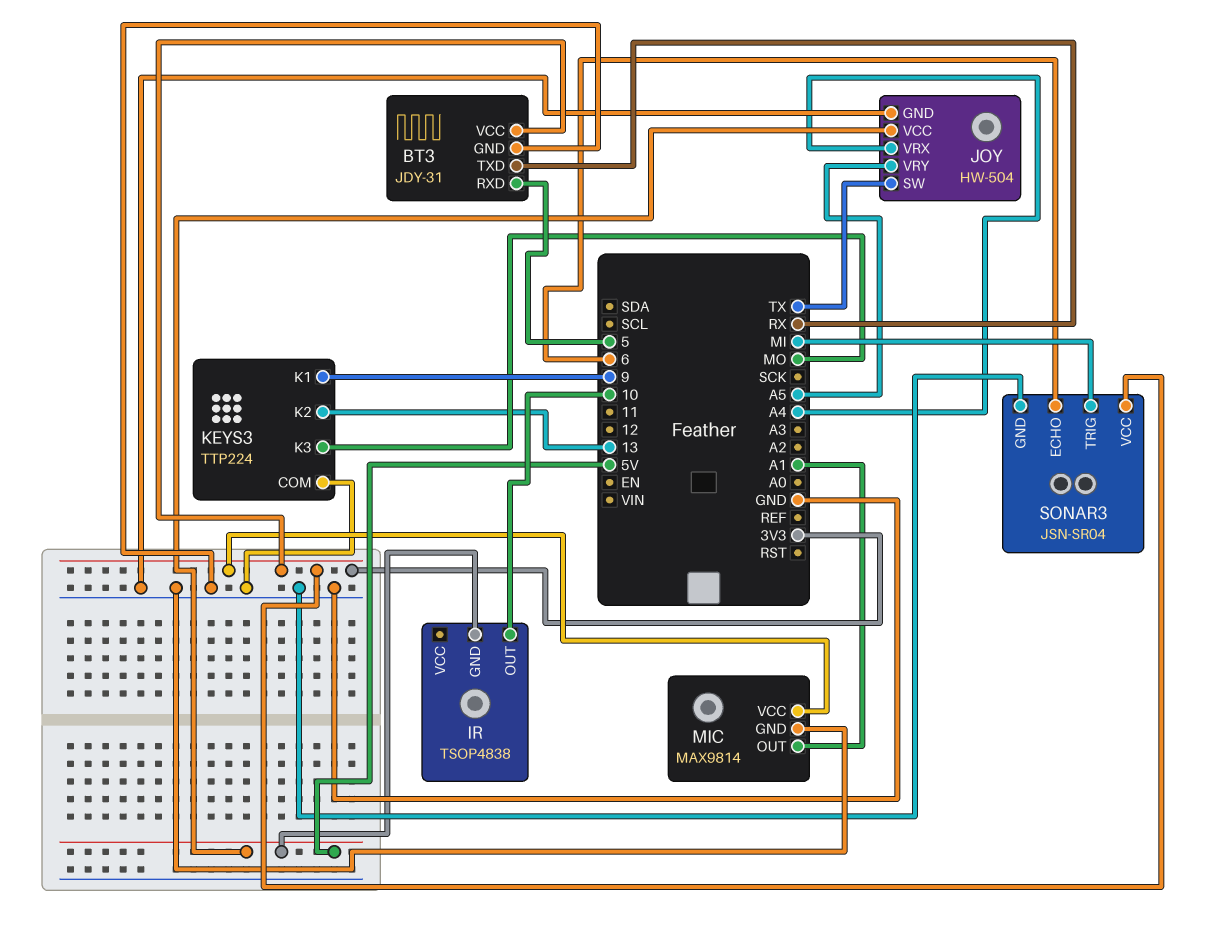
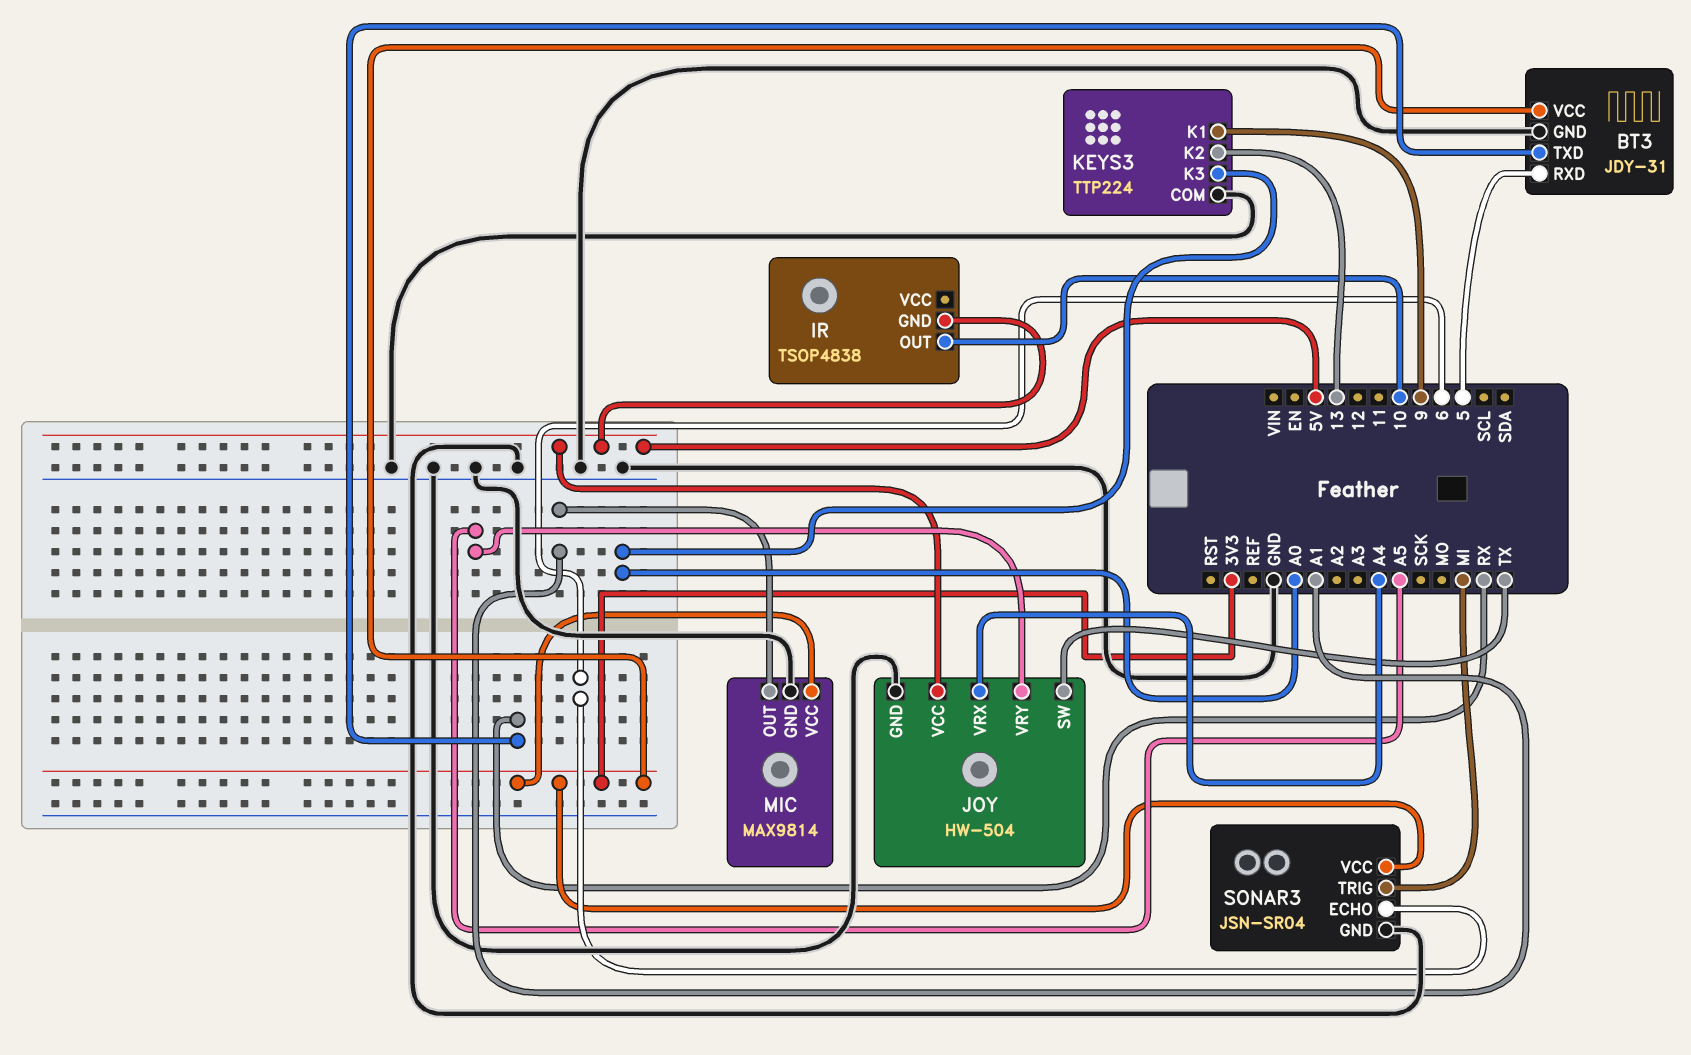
KEYS3 pin K3: MO -> A0

